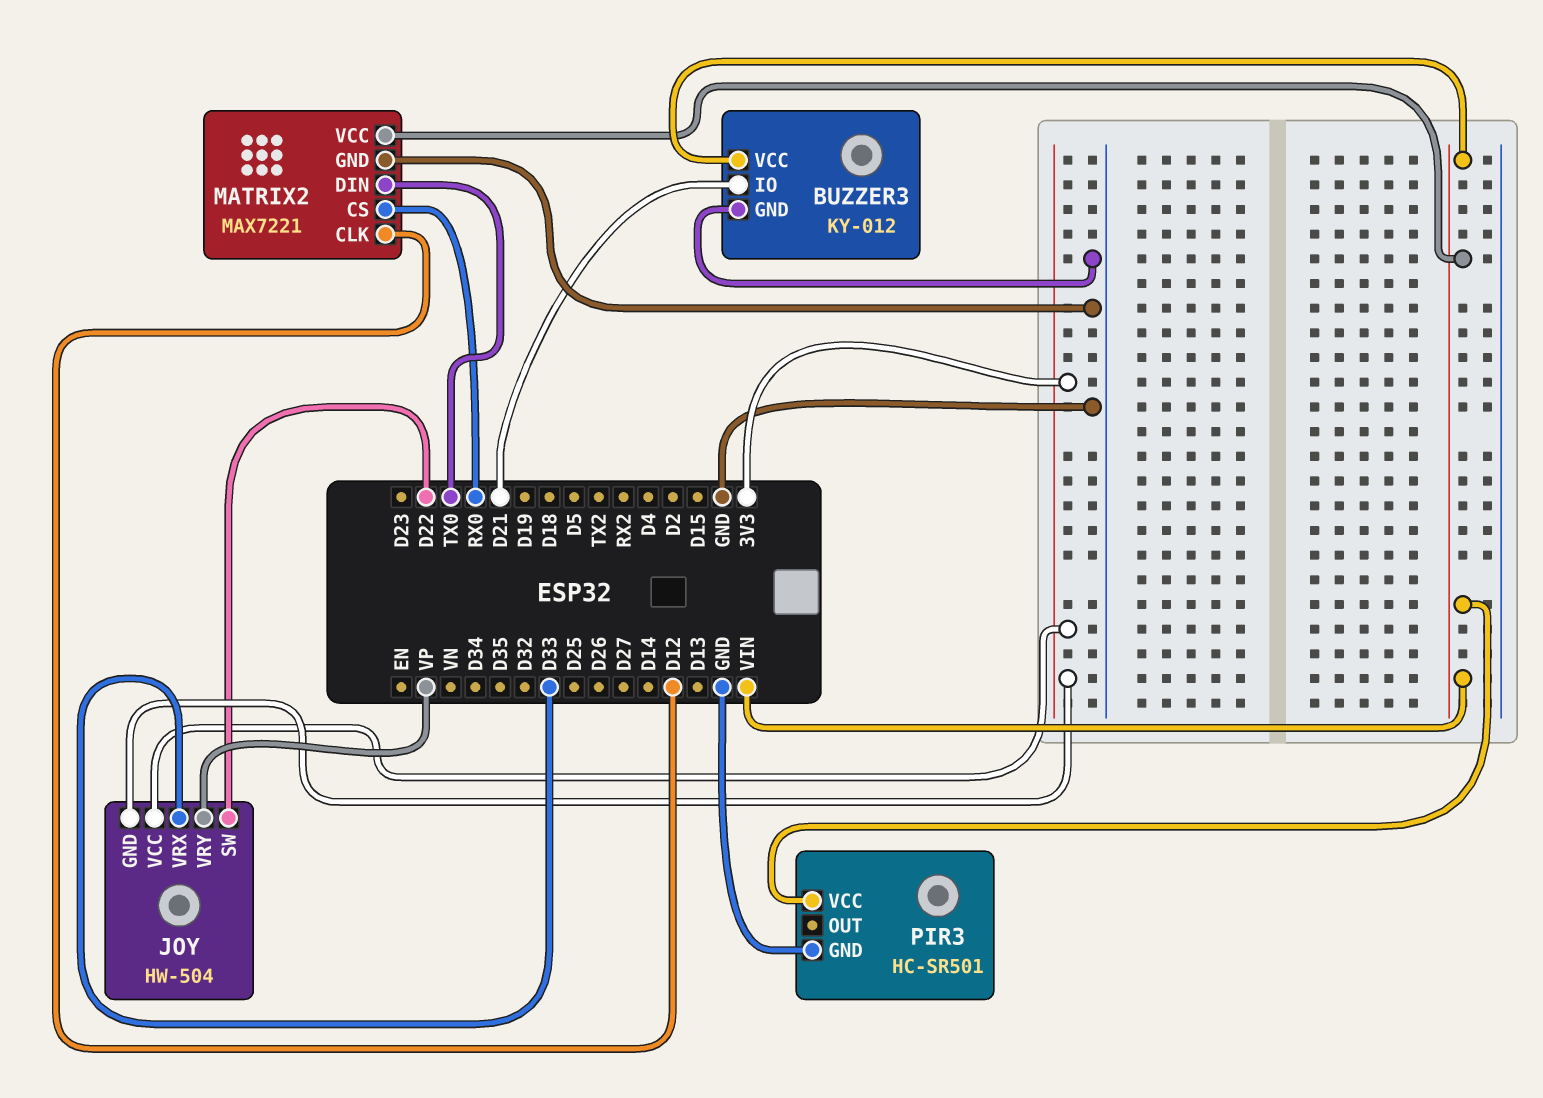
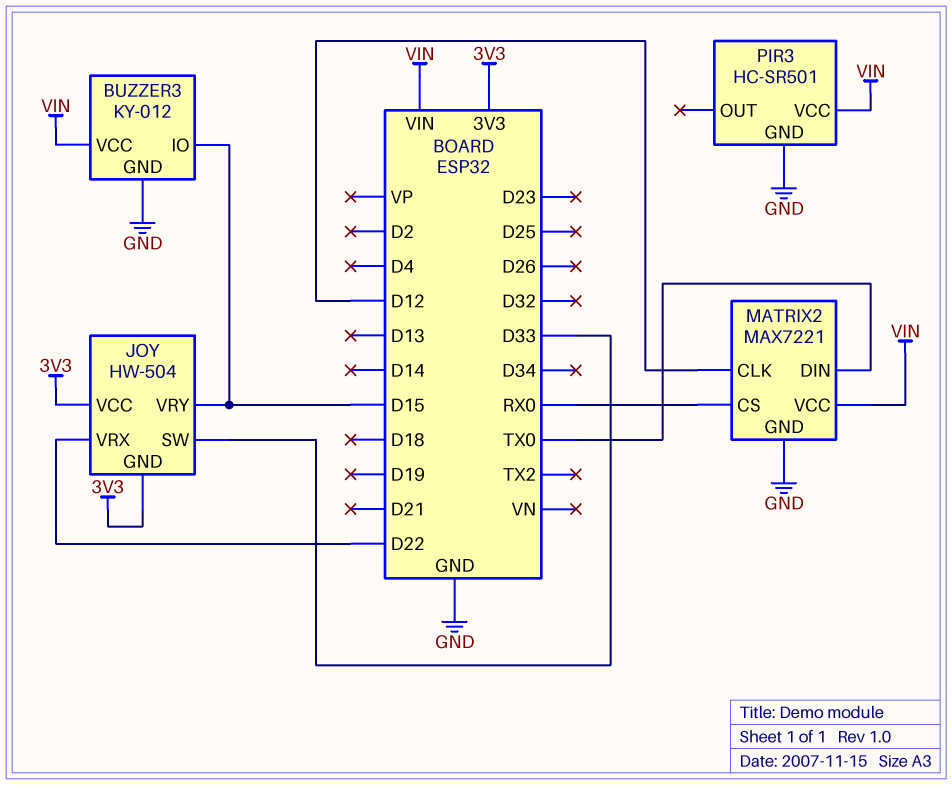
BUZZER3 pin IO: D21 -> D15
JOY pin SW: D22 -> D33
JOY pin VRX: D33 -> D22
JOY pin VRY: VP -> D15

